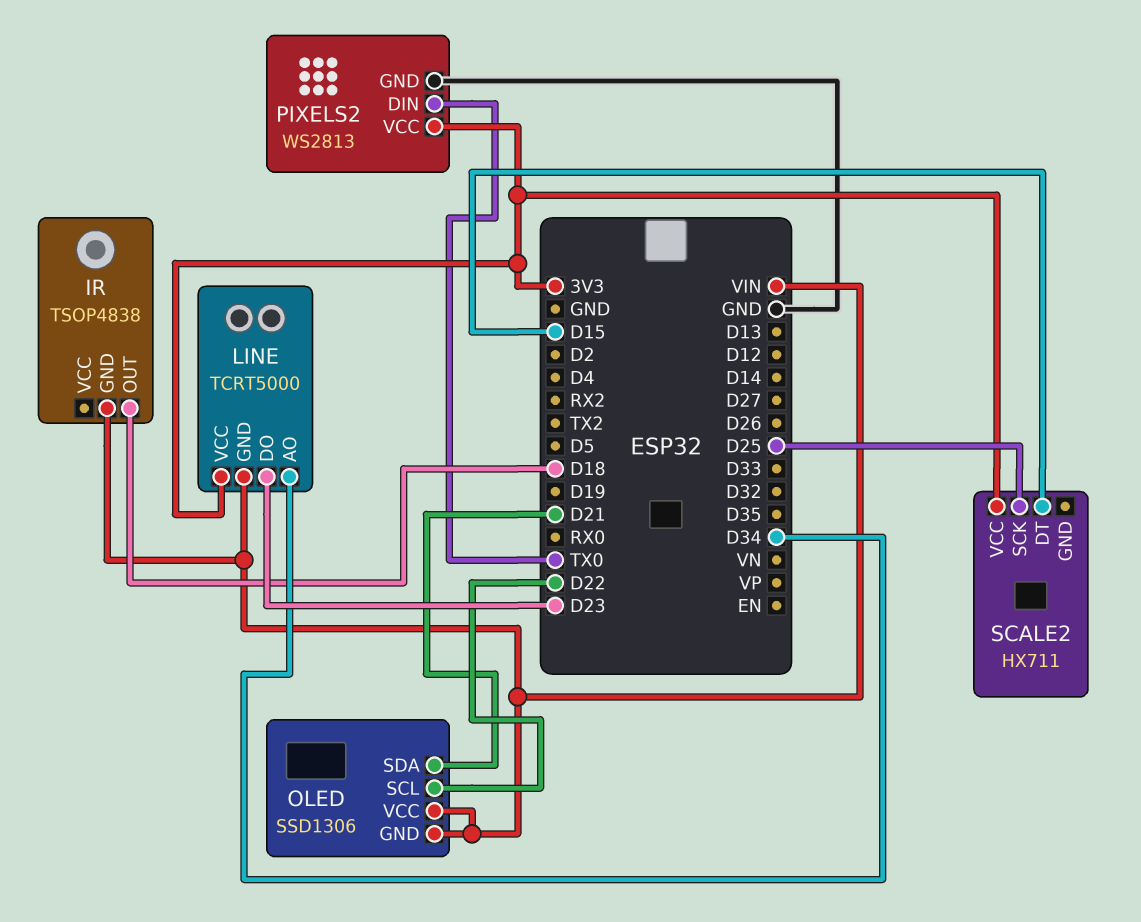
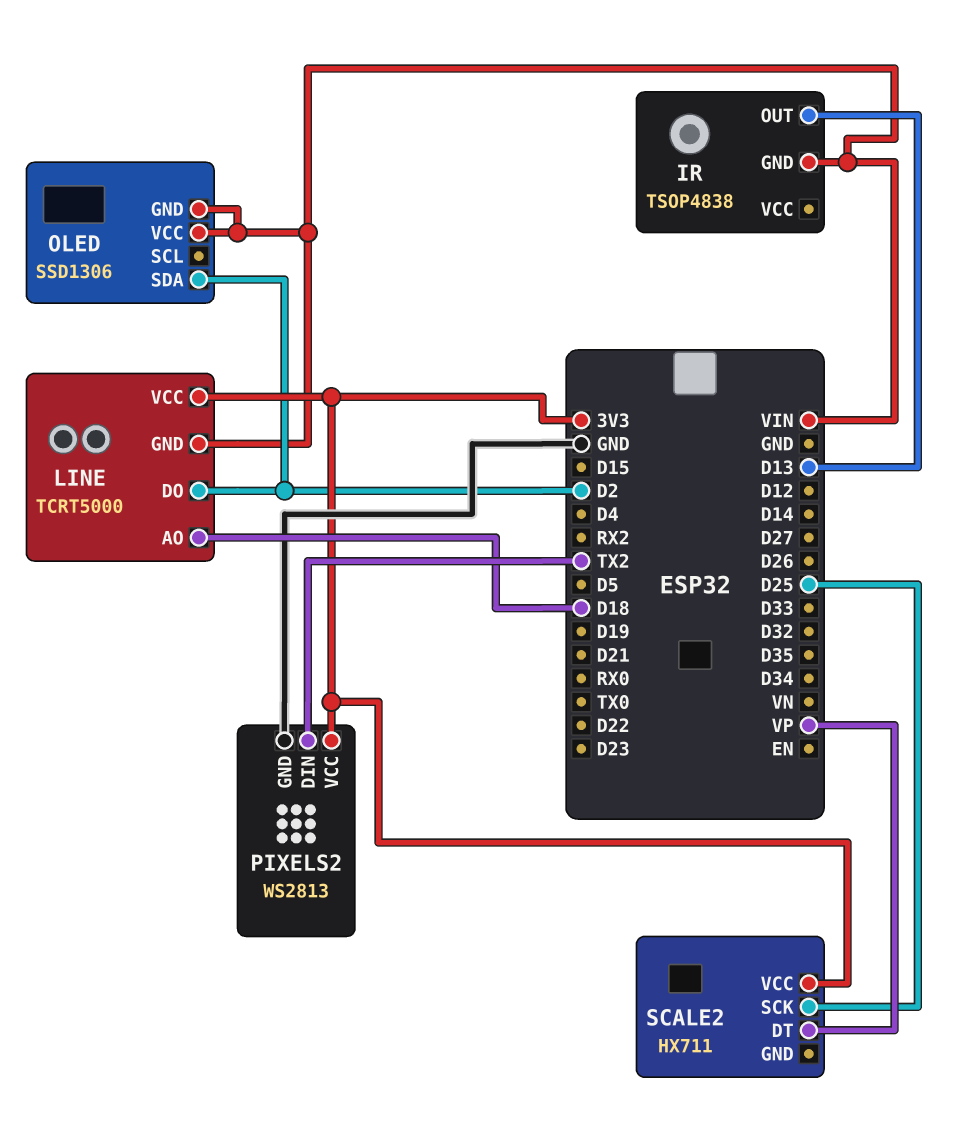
IR pin OUT: D18 -> D13
LINE pin AO: D34 -> D18
LINE pin DO: D23 -> D2
OLED pin SCL: D22 -> none
OLED pin SDA: D21 -> D2
PIXELS2 pin DIN: TX0 -> TX2
SCALE2 pin DT: D15 -> VP

